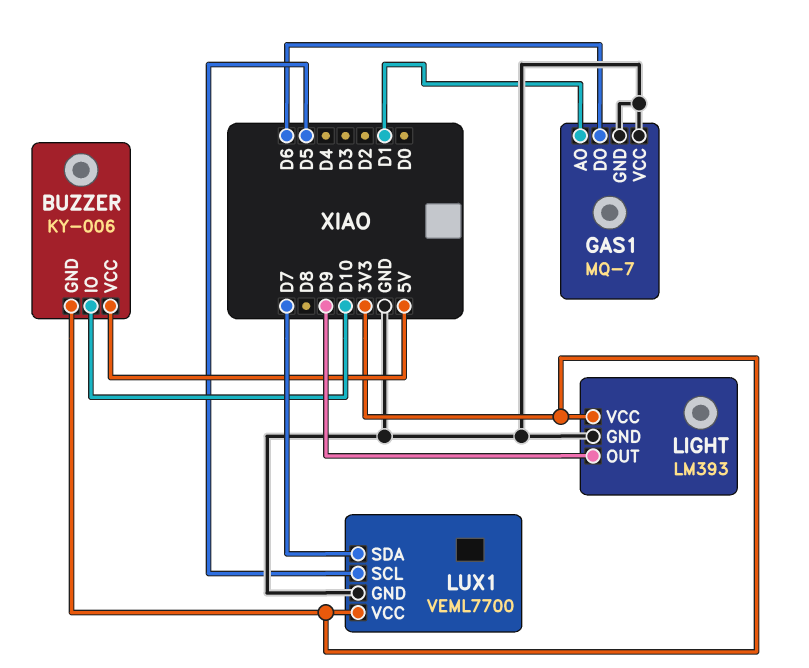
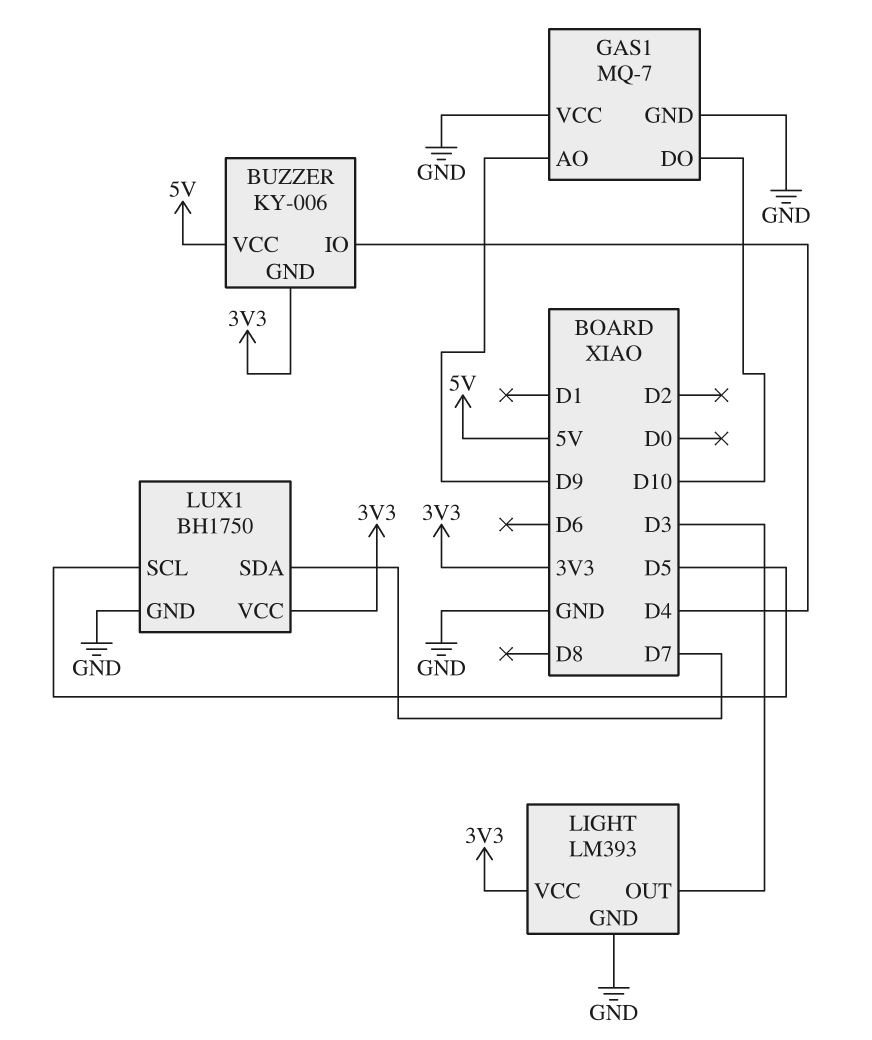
BUZZER pin IO: D10 -> D4
GAS1 pin AO: D1 -> D9
GAS1 pin DO: D6 -> D10
LIGHT pin OUT: D9 -> D3
LUX1: VEML7700 -> BH1750

